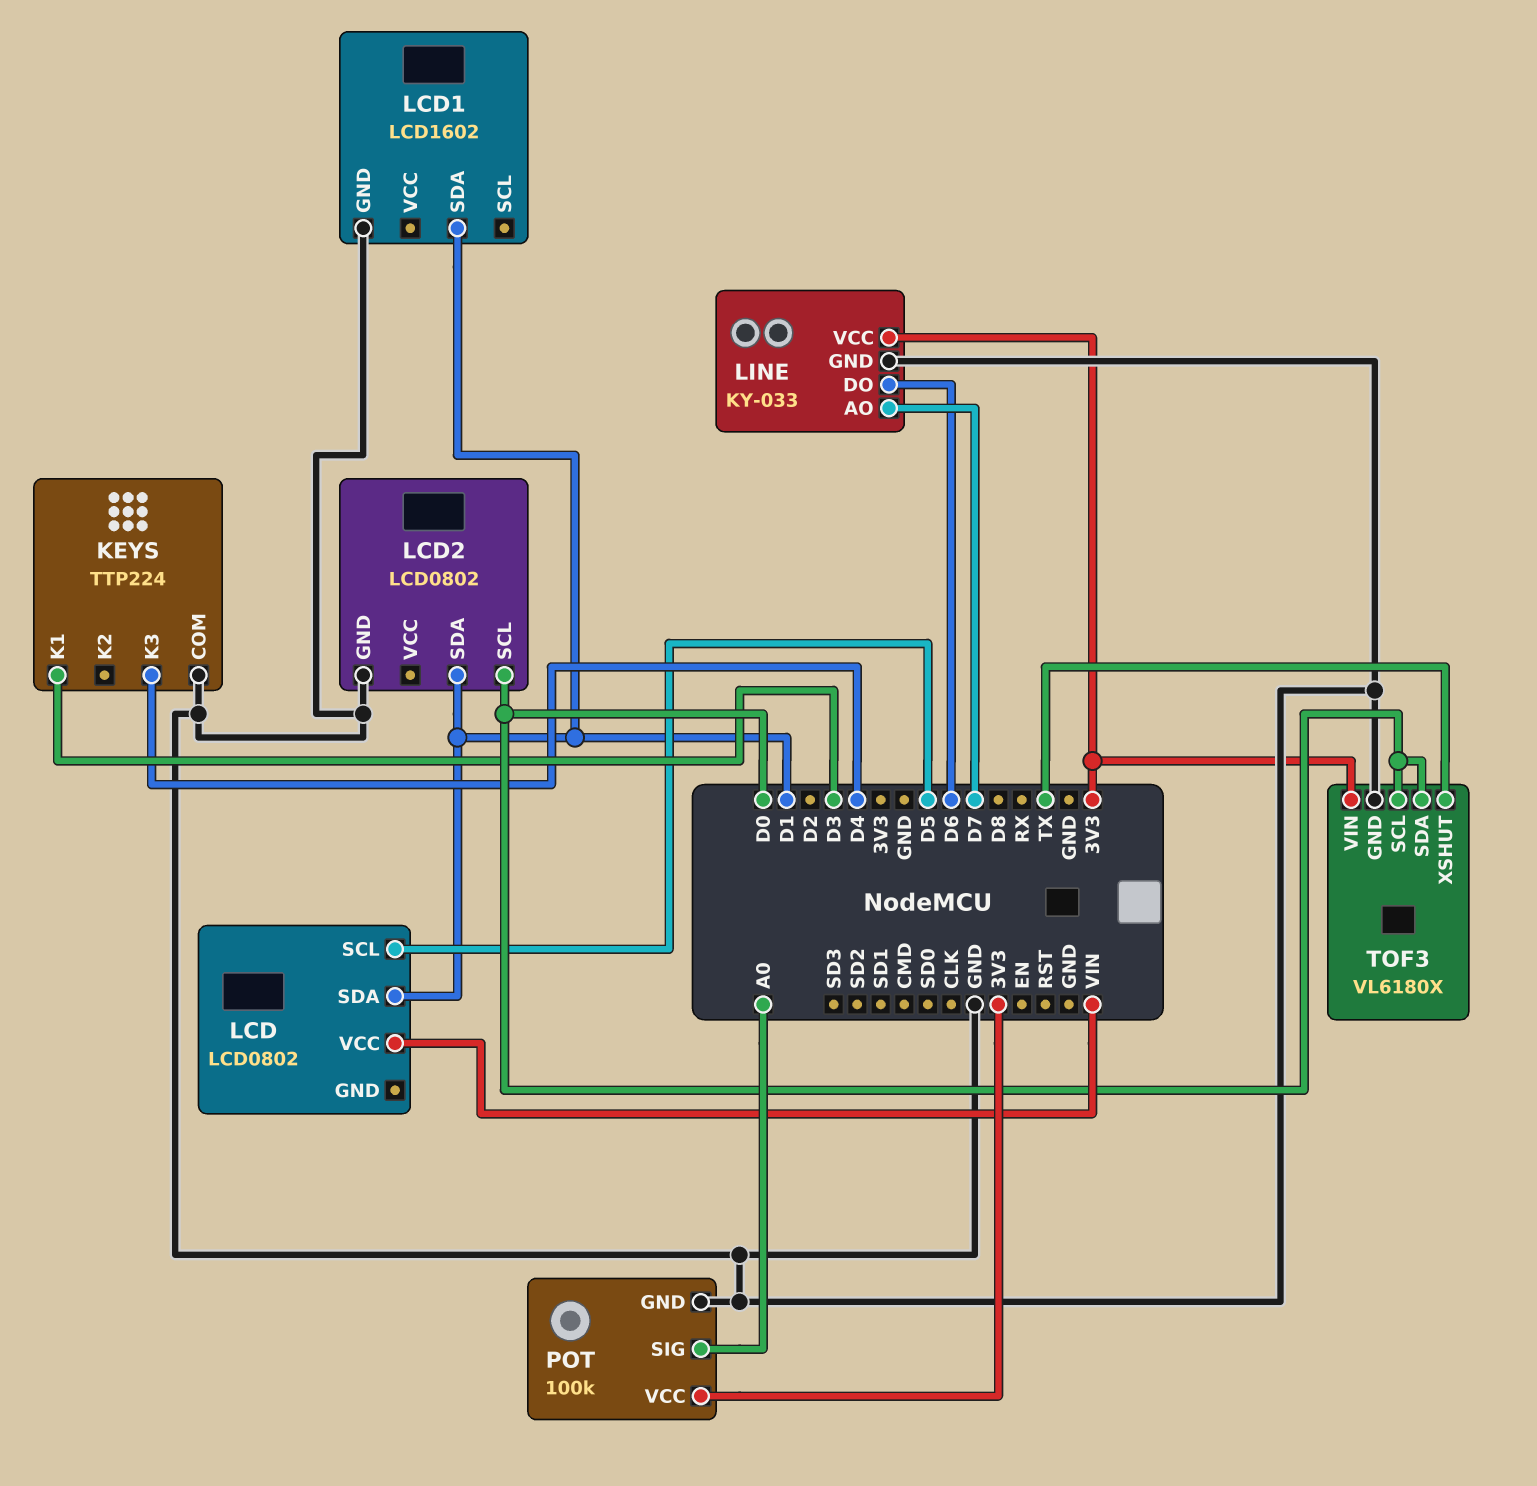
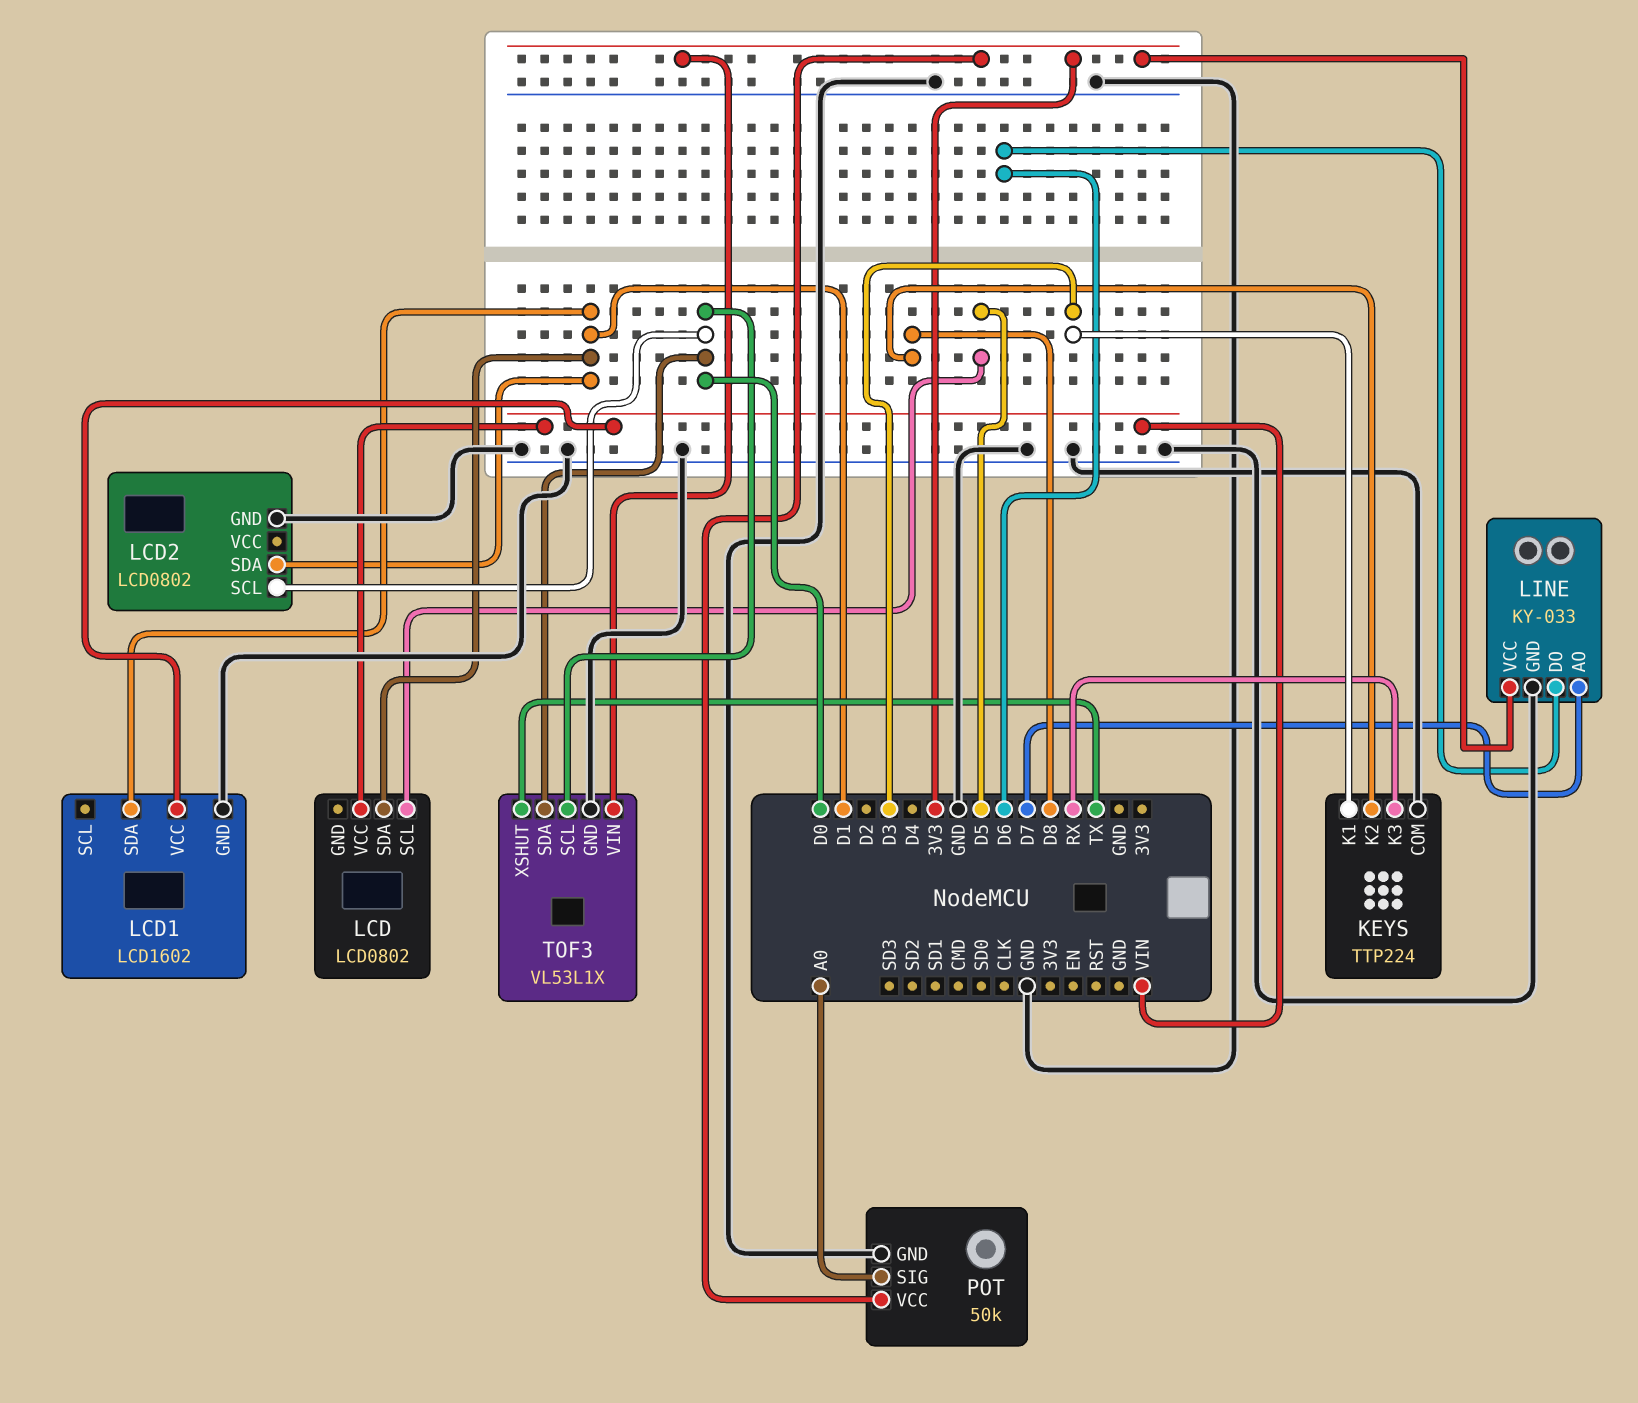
KEYS pin K2: none -> D8
KEYS pin K3: D4 -> RX
LCD1 pin VCC: none -> VIN
POT: 100k -> 50k
TOF3: VL6180X -> VL53L1X

